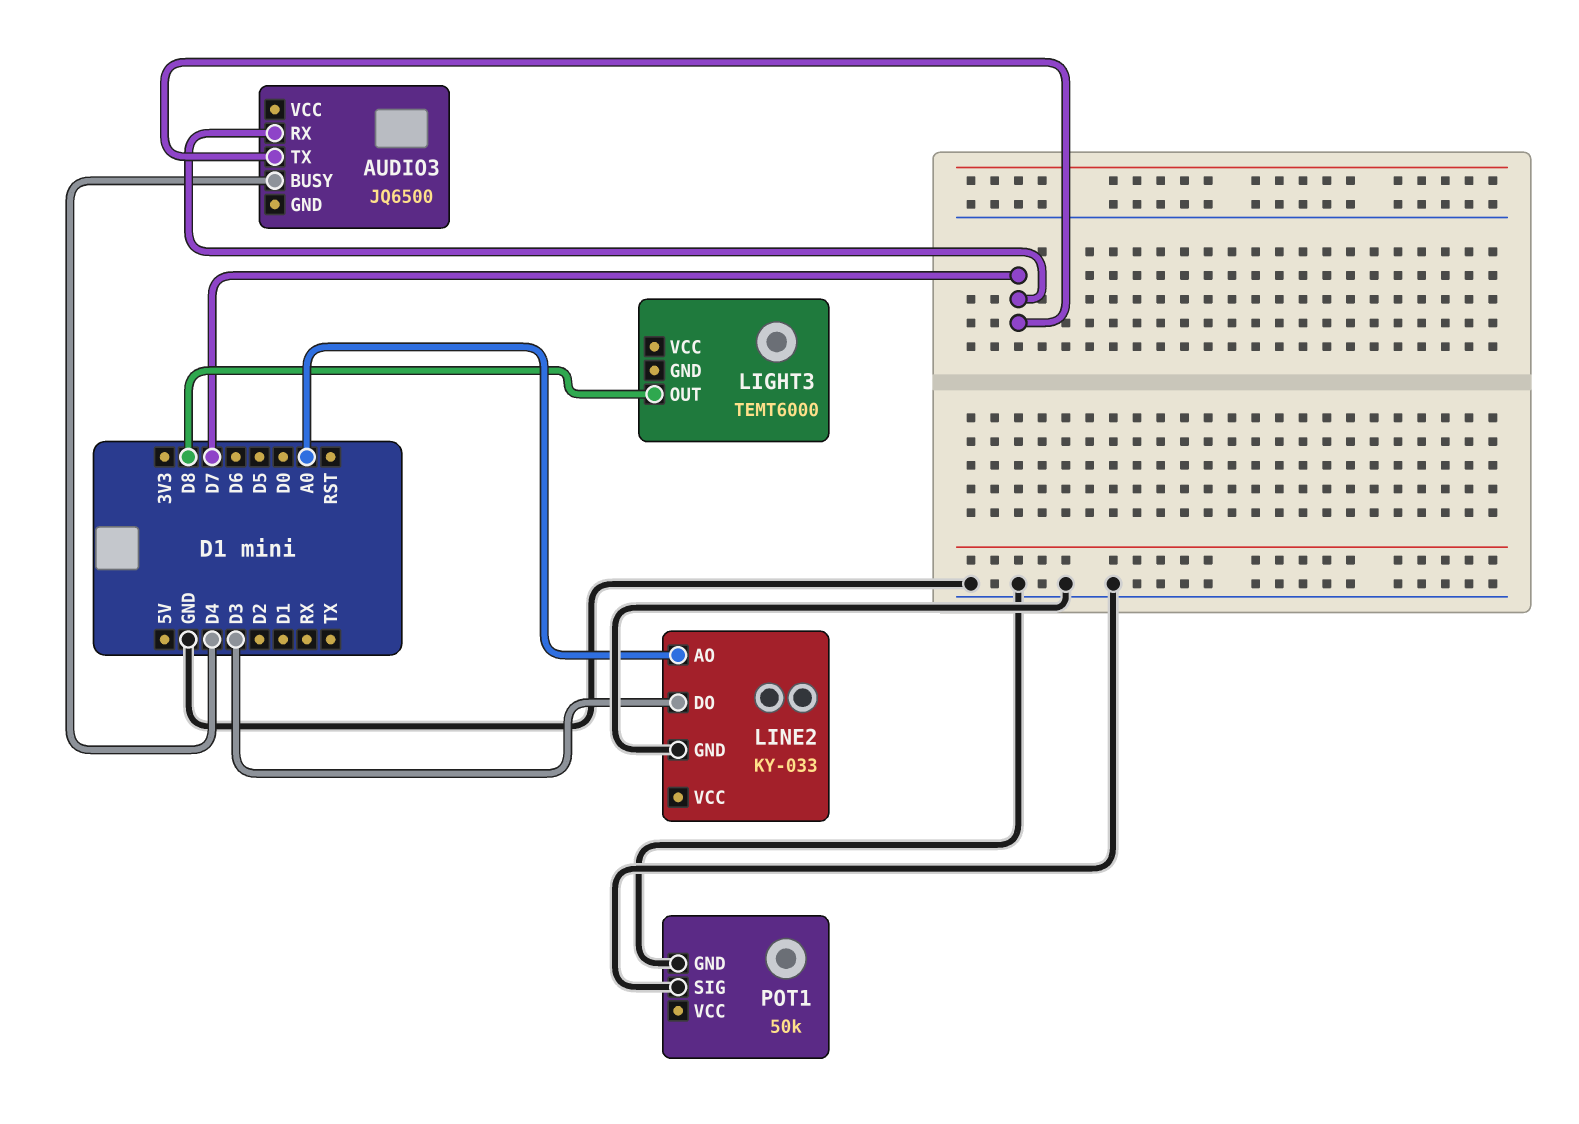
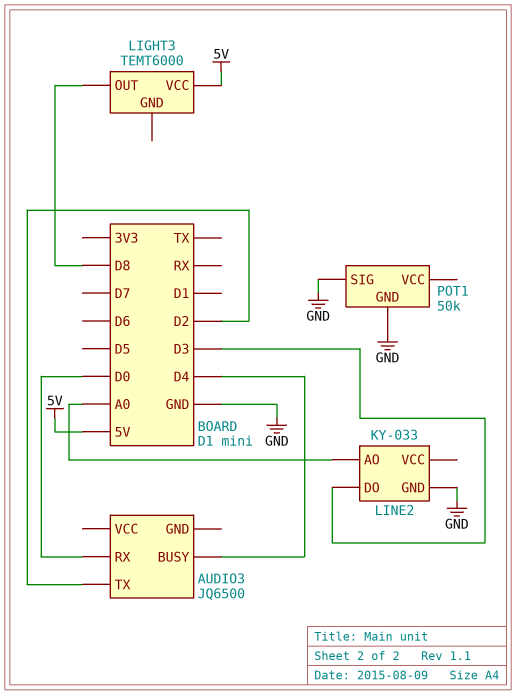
AUDIO3 pin RX: D7 -> D0
AUDIO3 pin TX: D7 -> D2
LIGHT3 pin VCC: none -> 5V

